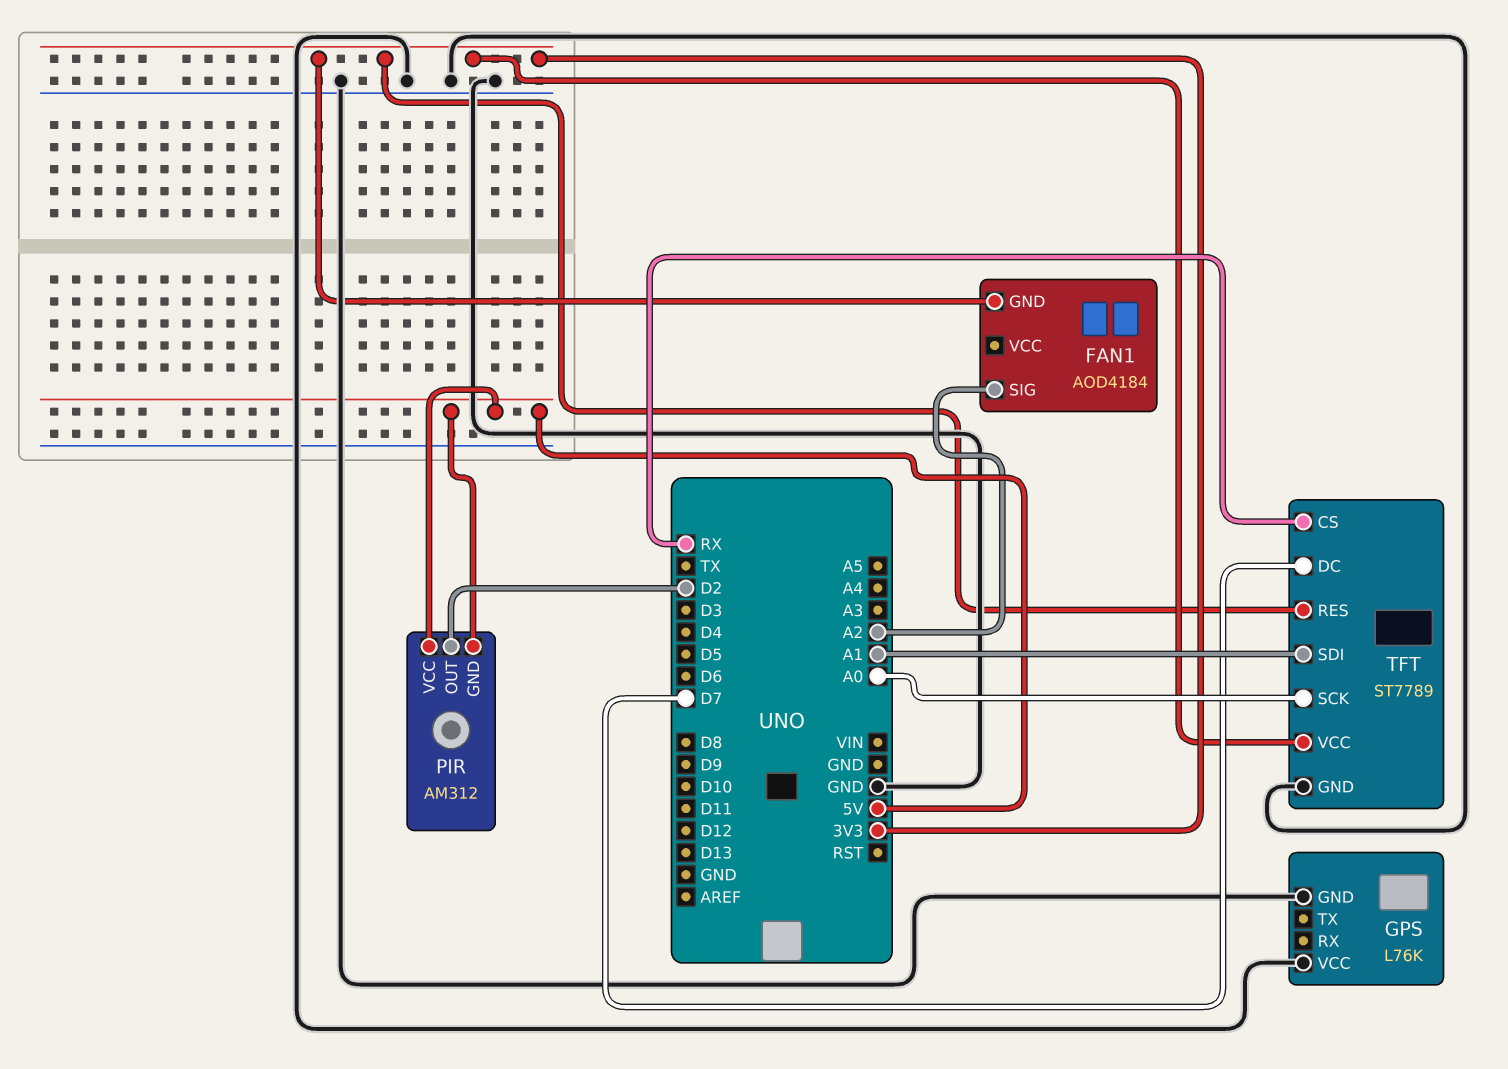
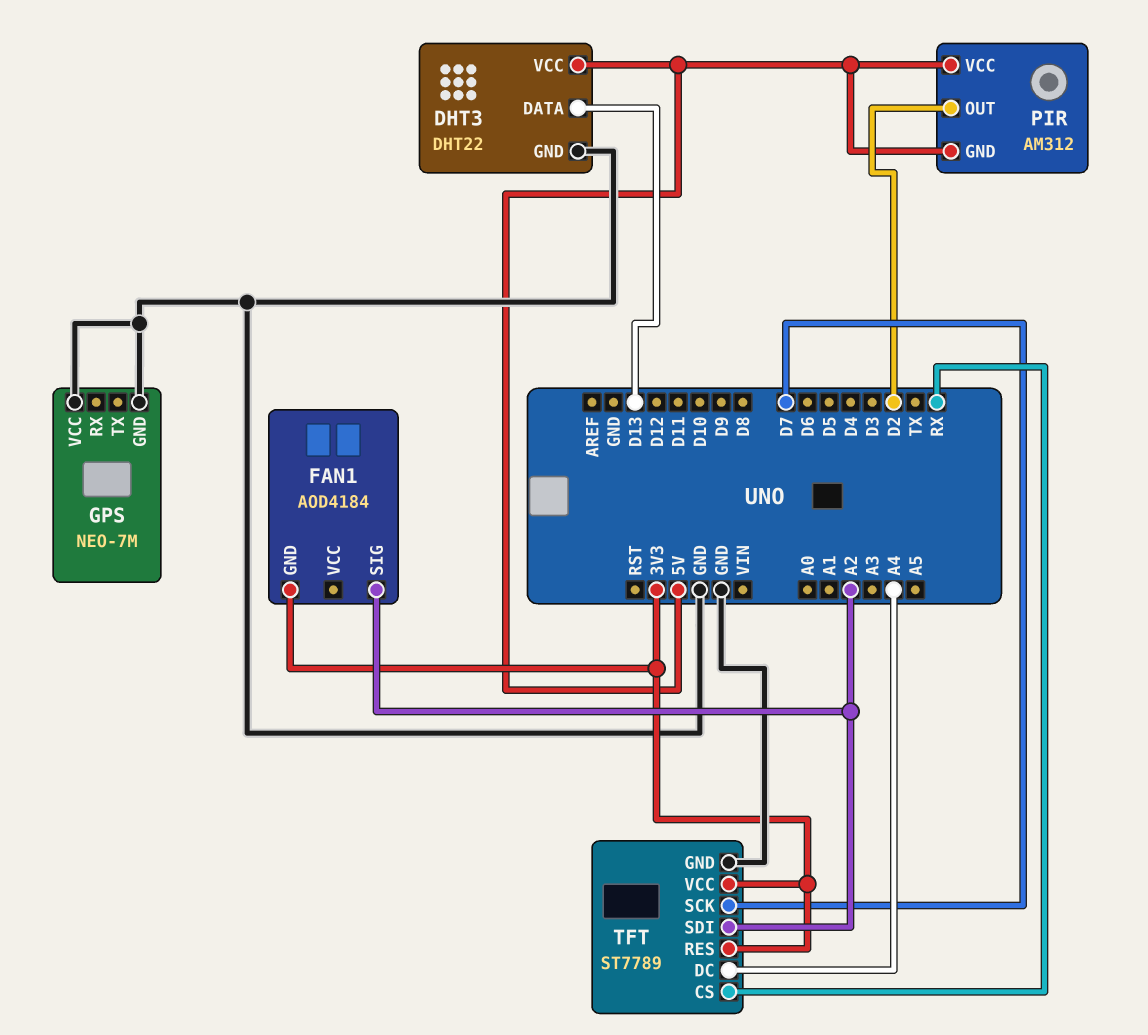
DHT3: none -> DHT22
DHT3 pin DATA: none -> D13
DHT3 pin GND: none -> GND
DHT3 pin VCC: none -> 5V
GPS: L76K -> NEO-7M
TFT pin DC: D7 -> A4
TFT pin SCK: A0 -> D7
TFT pin SDI: A1 -> A2

